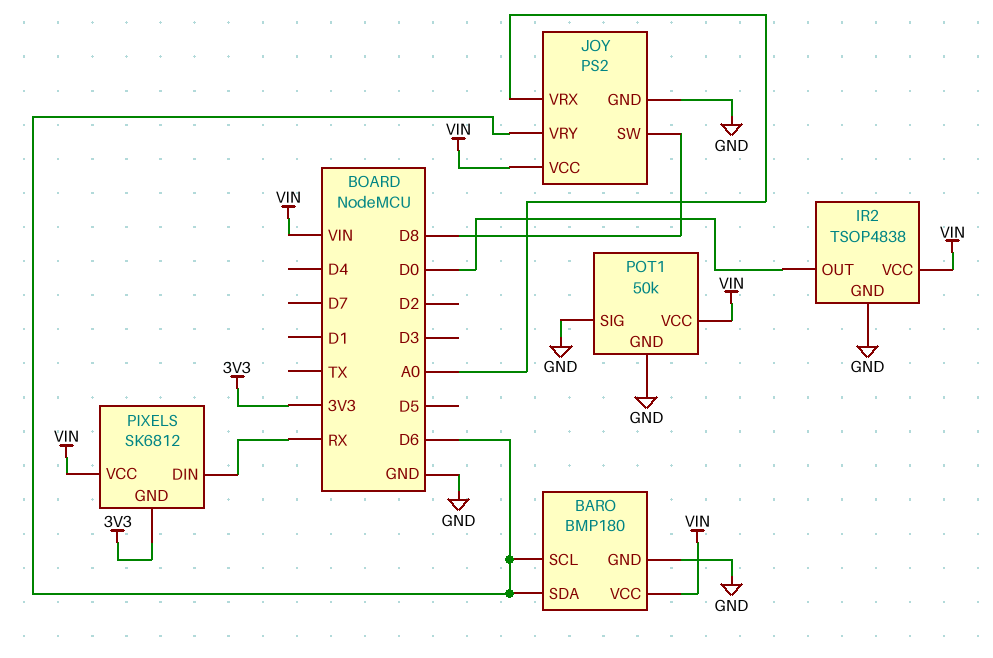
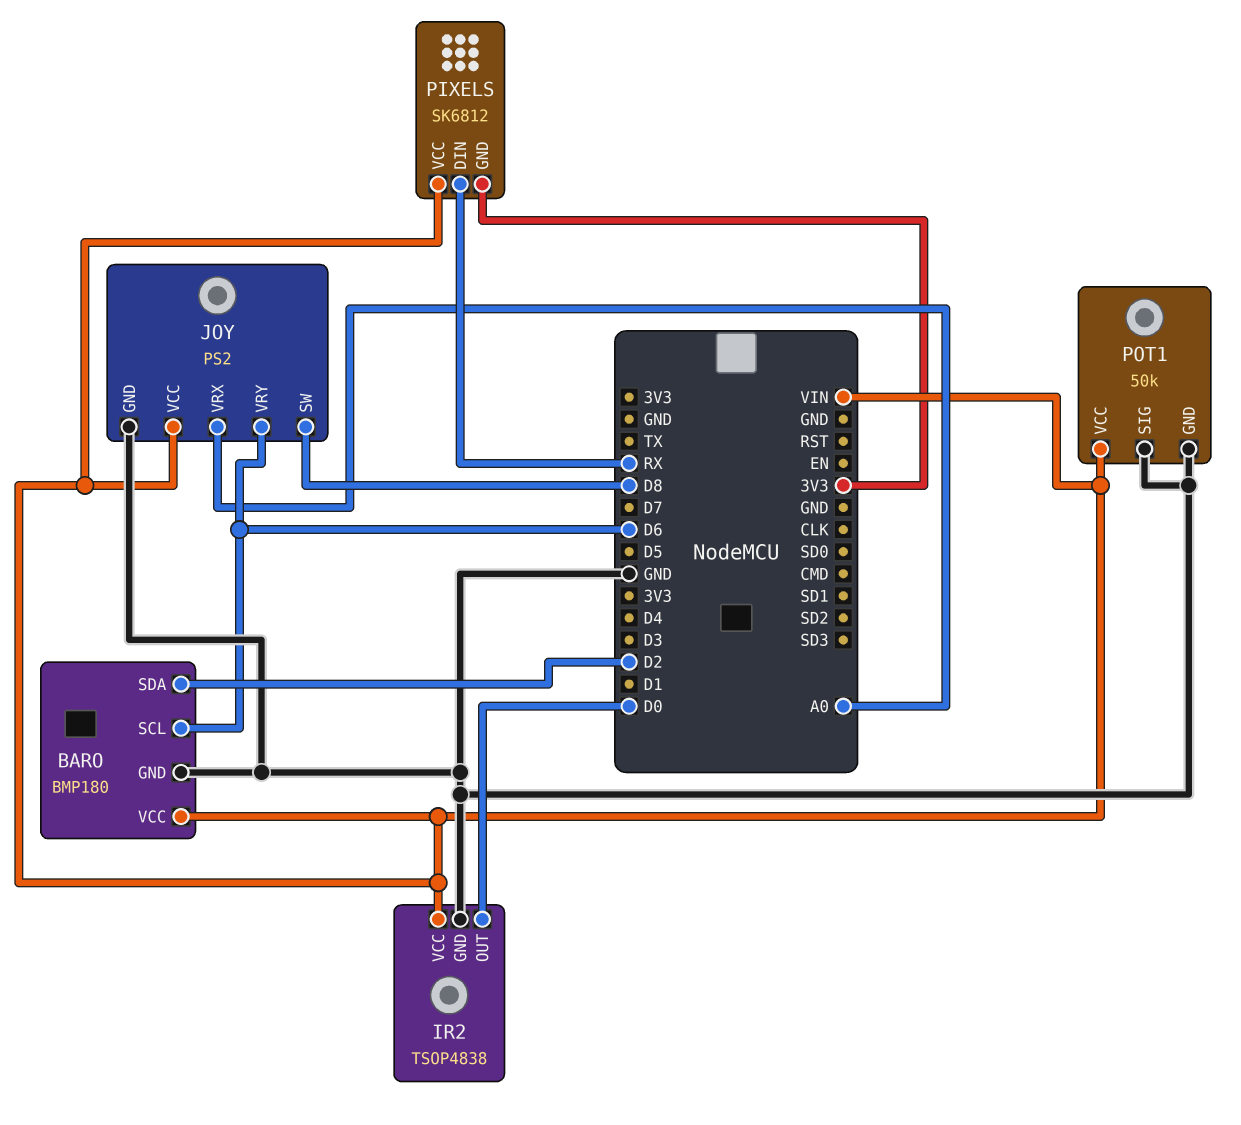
BARO pin SDA: D6 -> D2

